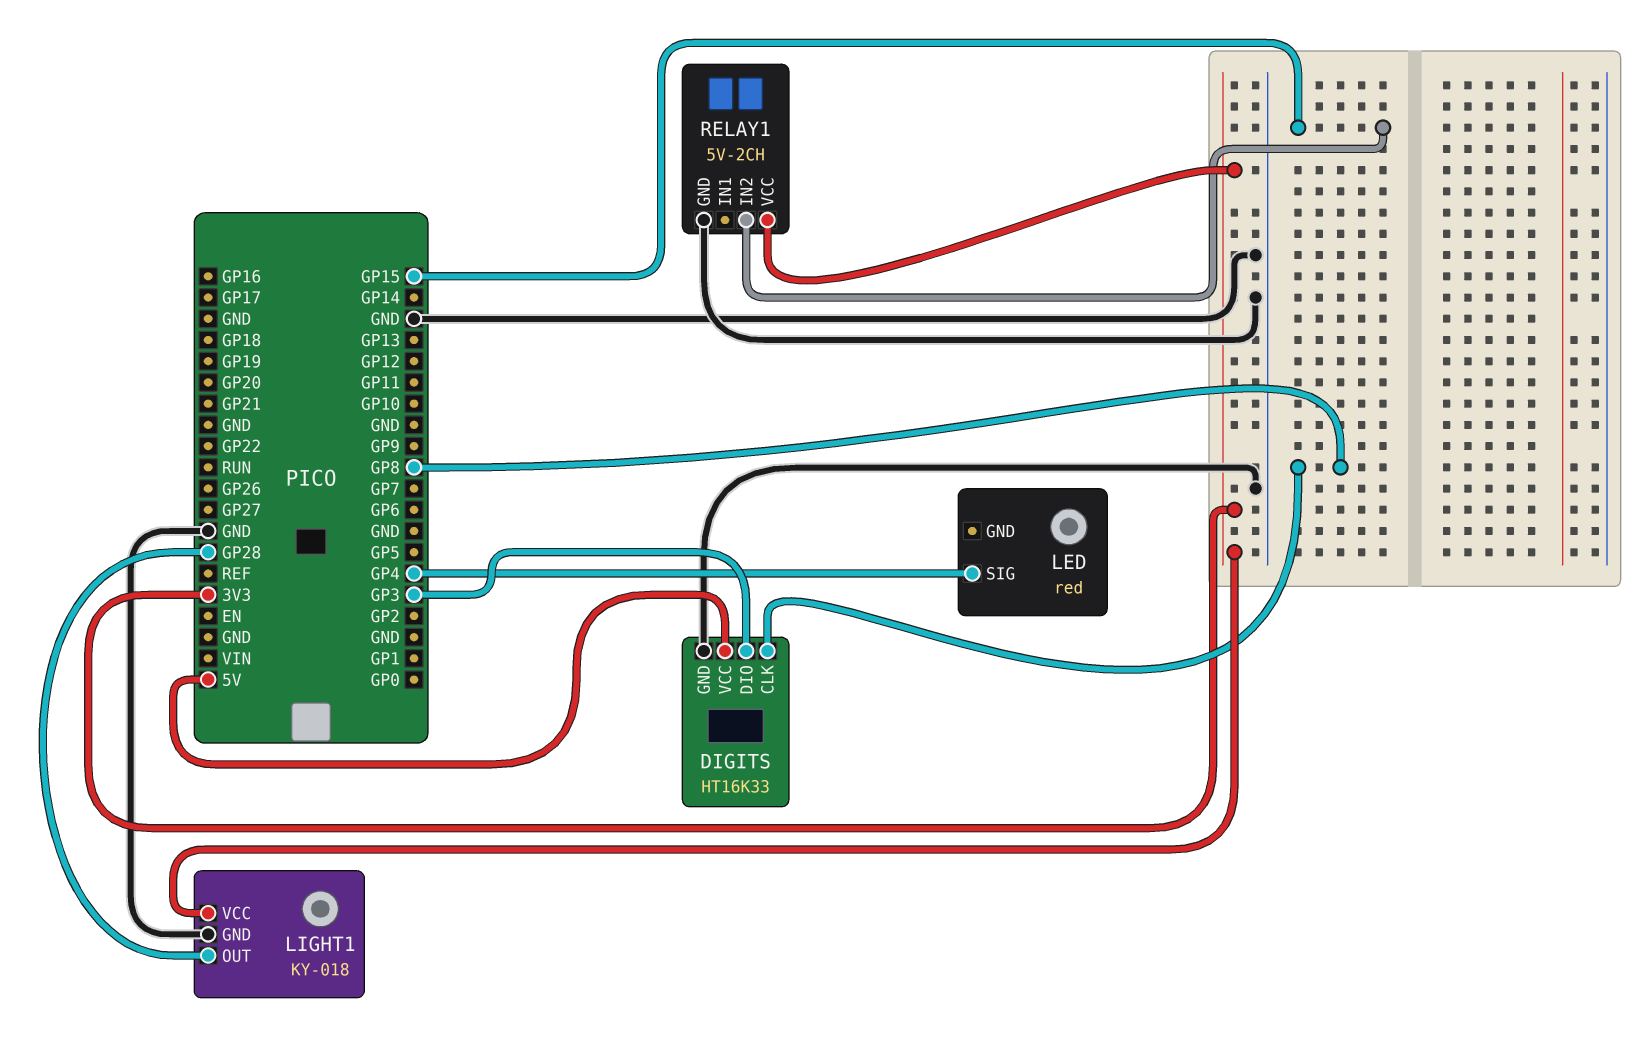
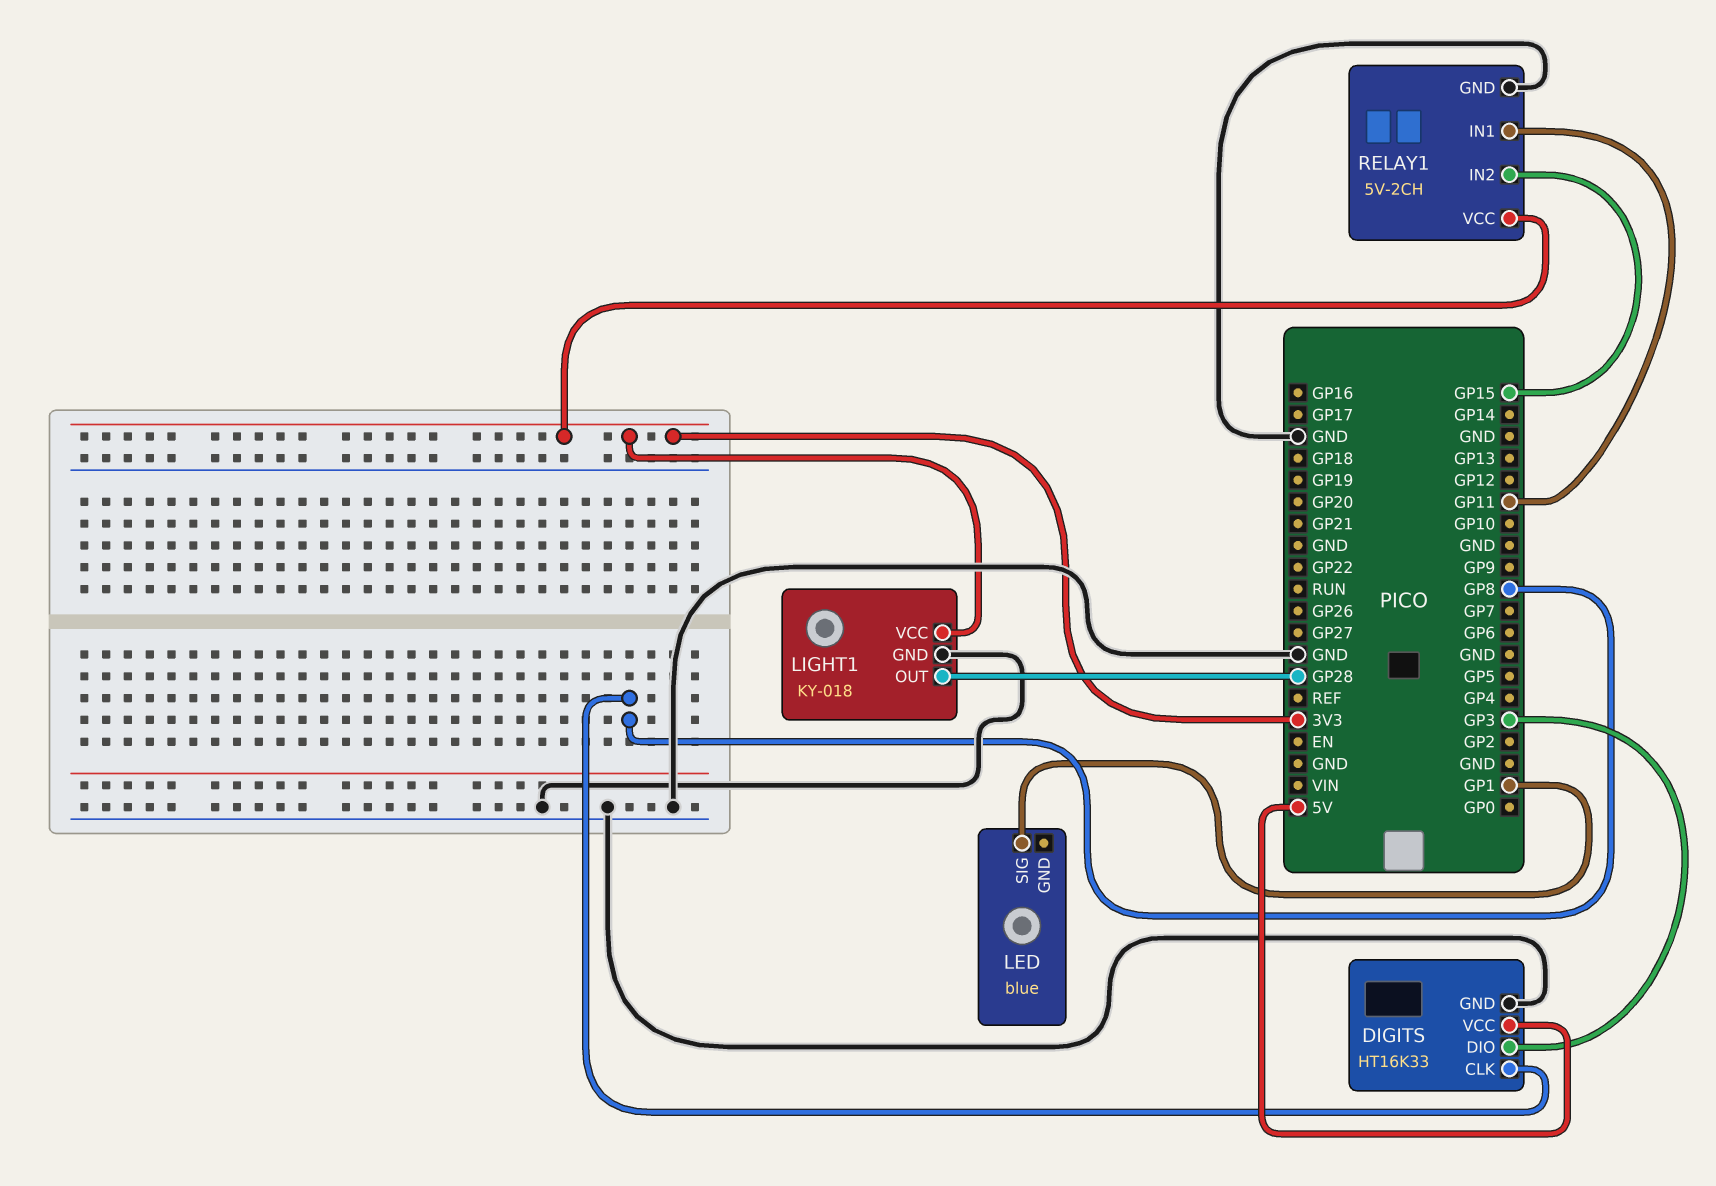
LED: red -> blue
LED pin SIG: GP4 -> GP1
RELAY1 pin IN1: none -> GP11

